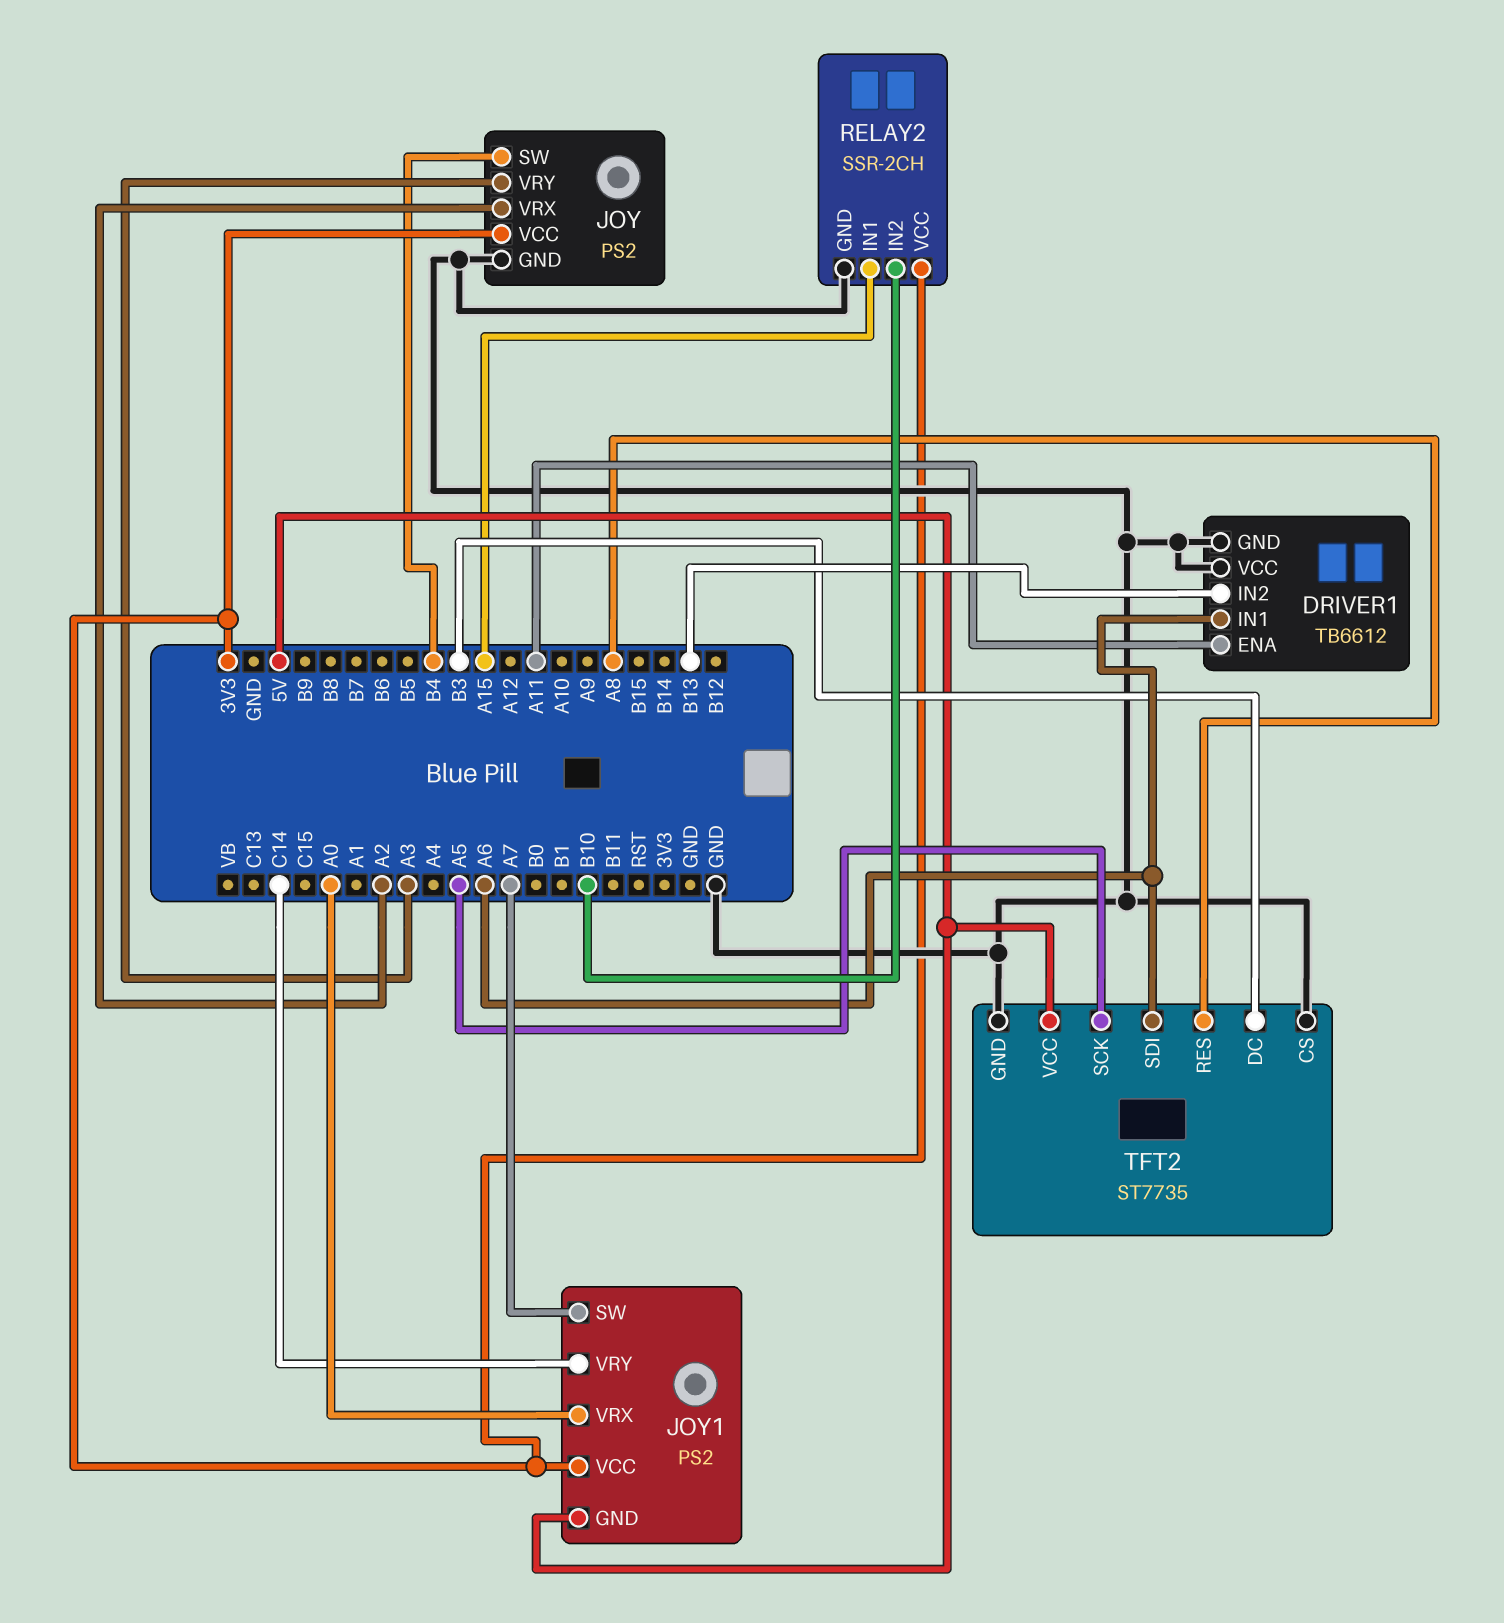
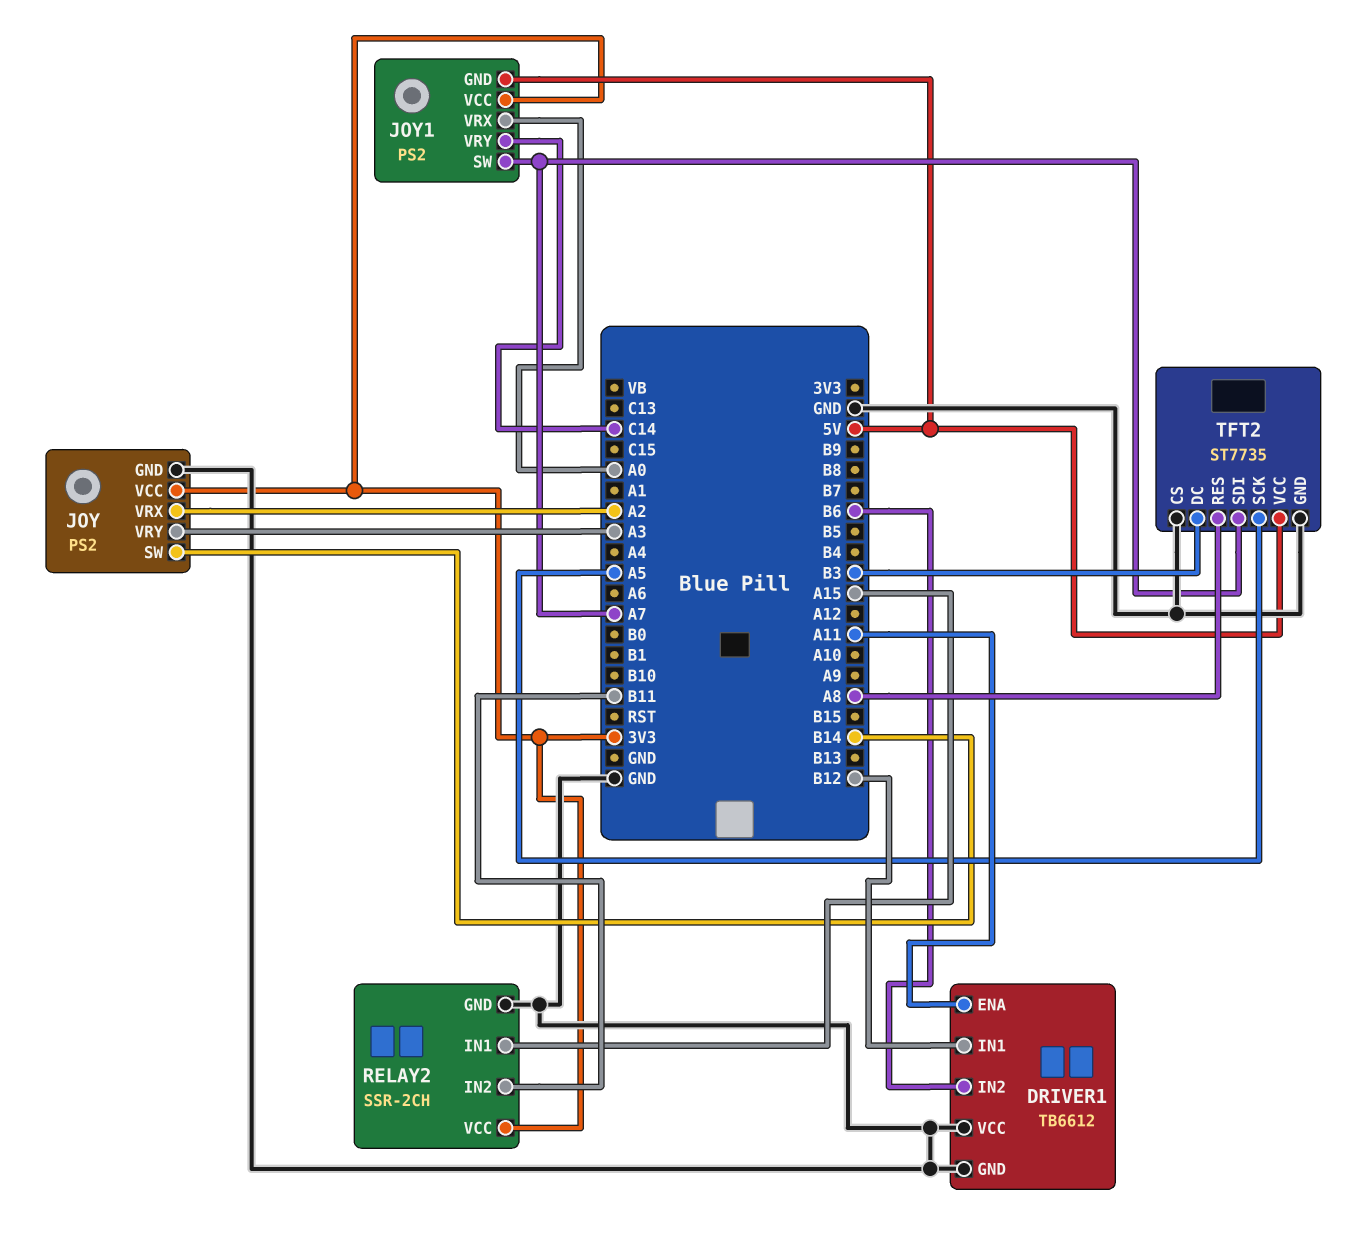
DRIVER1 pin IN1: A6 -> B12
DRIVER1 pin IN2: B13 -> B6
JOY pin SW: B4 -> B14
RELAY2 pin IN2: B10 -> B11
TFT2 pin SDI: A6 -> A7

